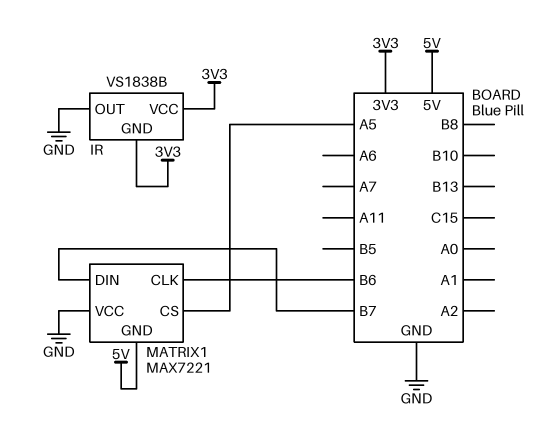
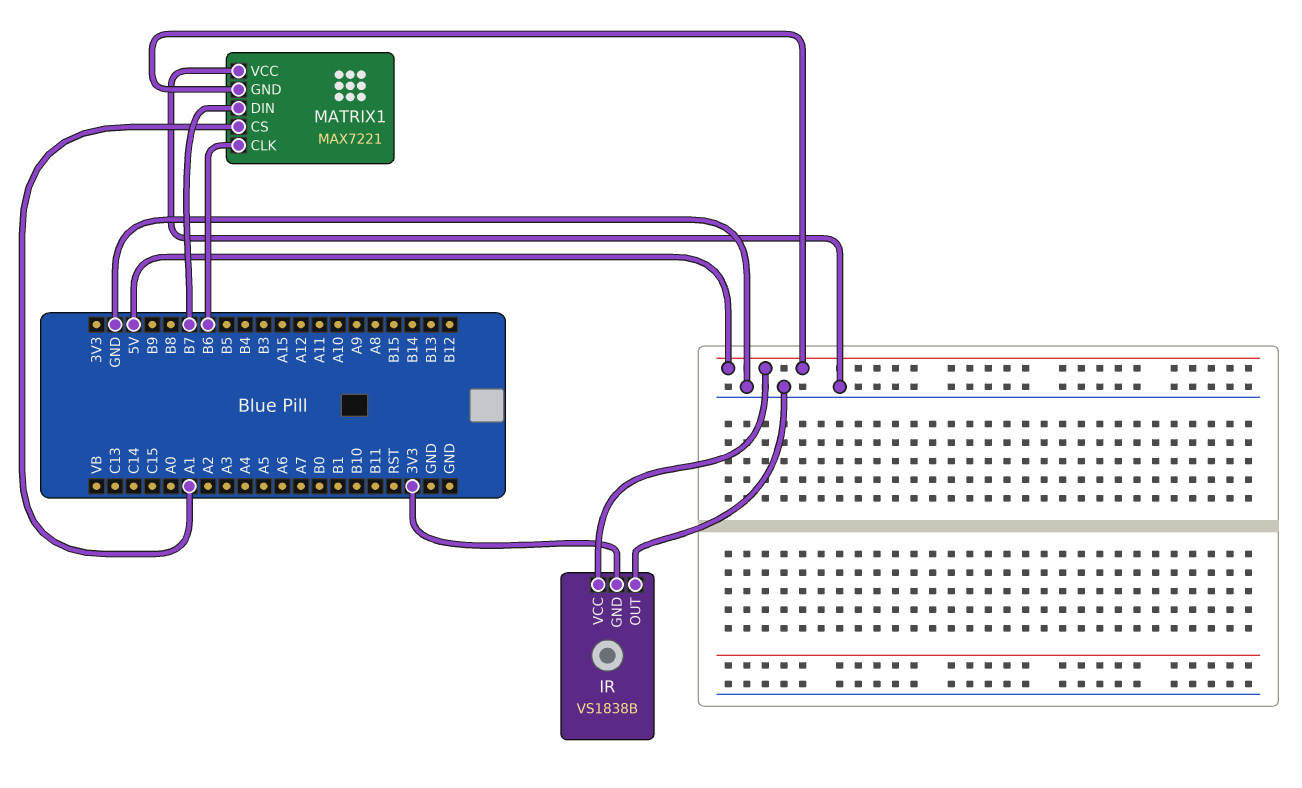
IR pin VCC: 3V3 -> 5V
MATRIX1 pin CS: A5 -> A1

